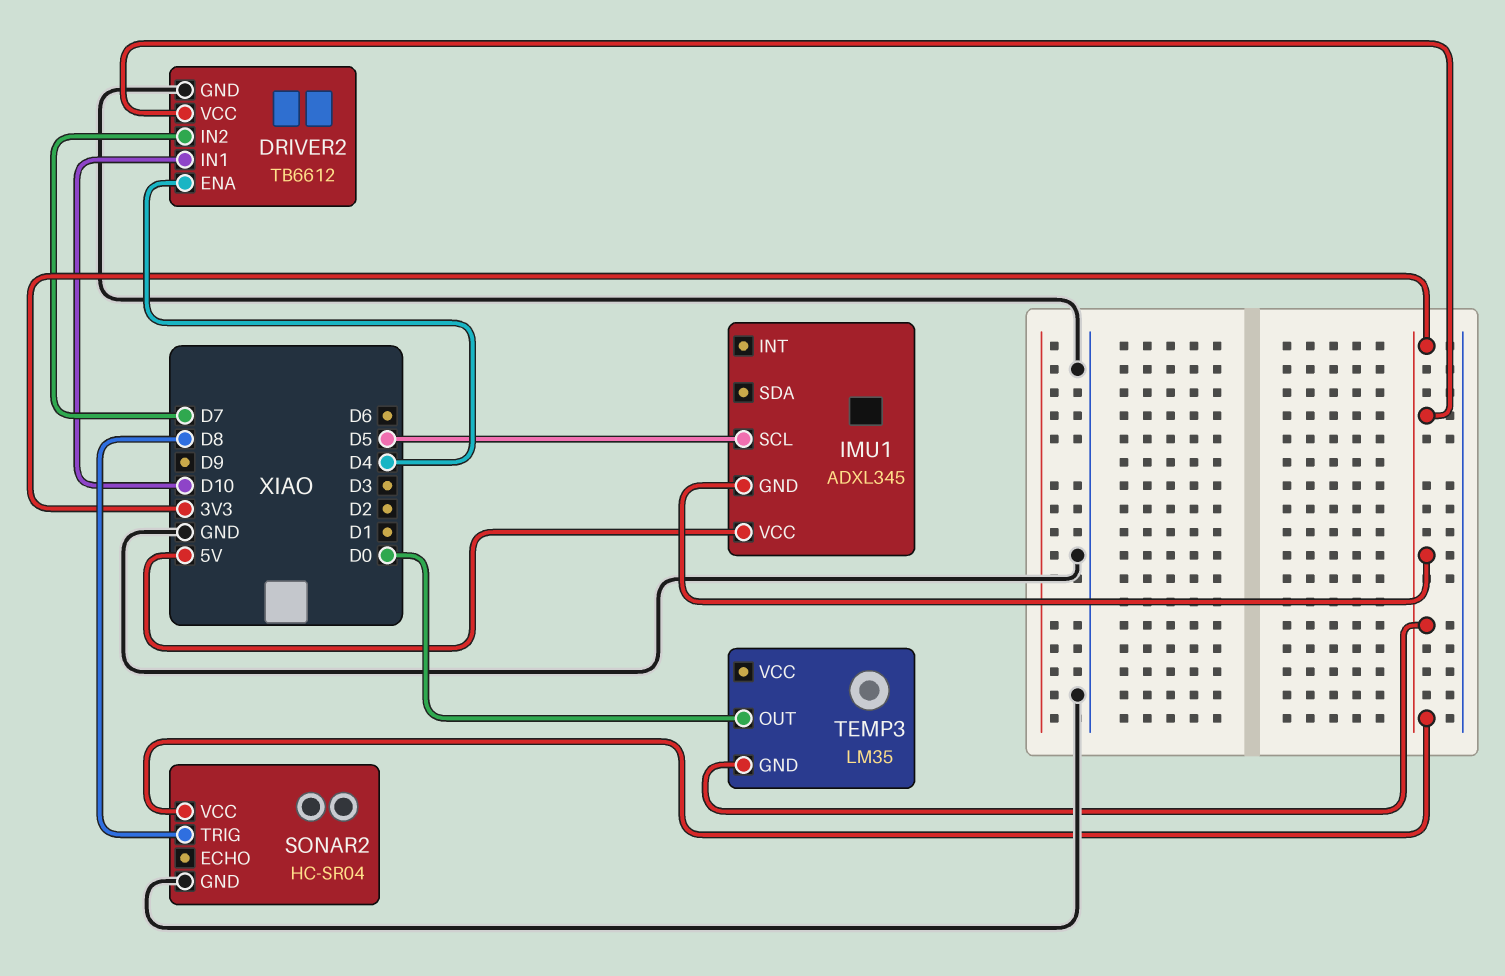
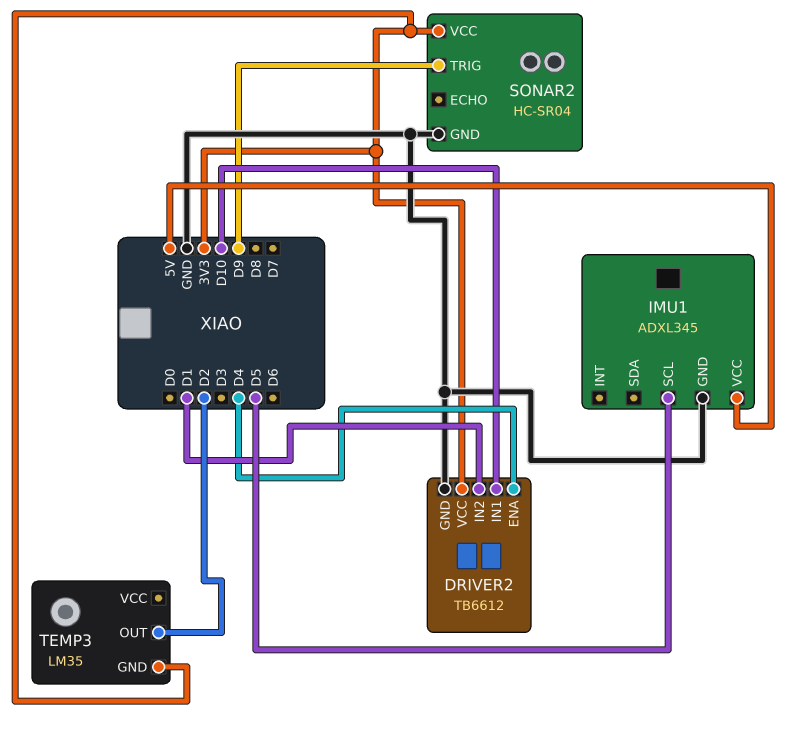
DRIVER2 pin IN2: D7 -> D1
IMU1 pin GND: 3V3 -> GND
SONAR2 pin TRIG: D8 -> D9
TEMP3 pin OUT: D0 -> D2

